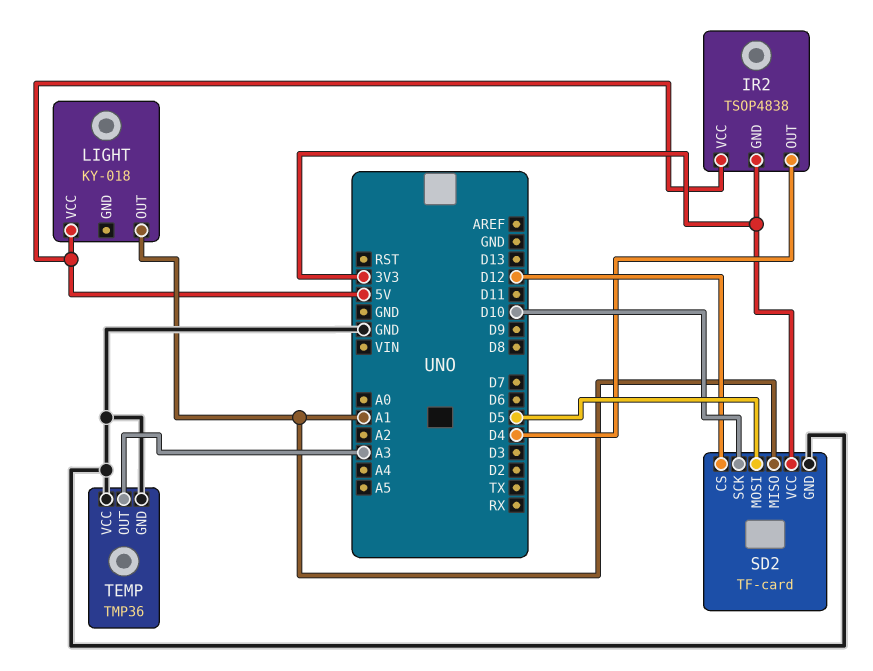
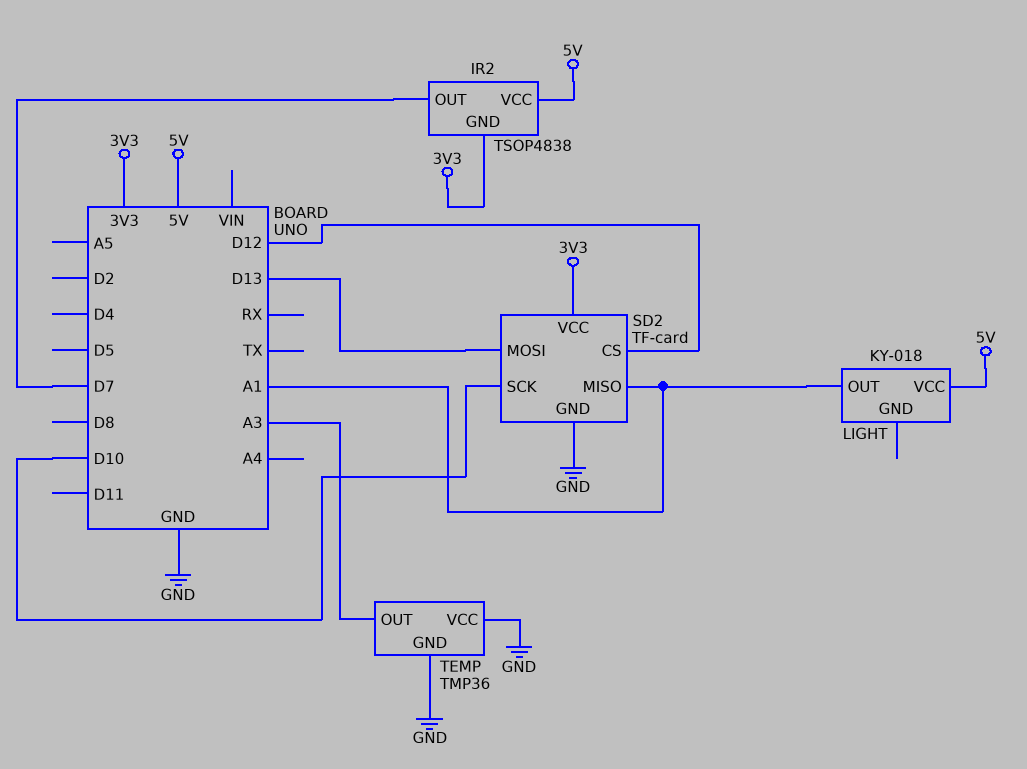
IR2 pin OUT: D4 -> D7
SD2 pin MOSI: D5 -> D13

